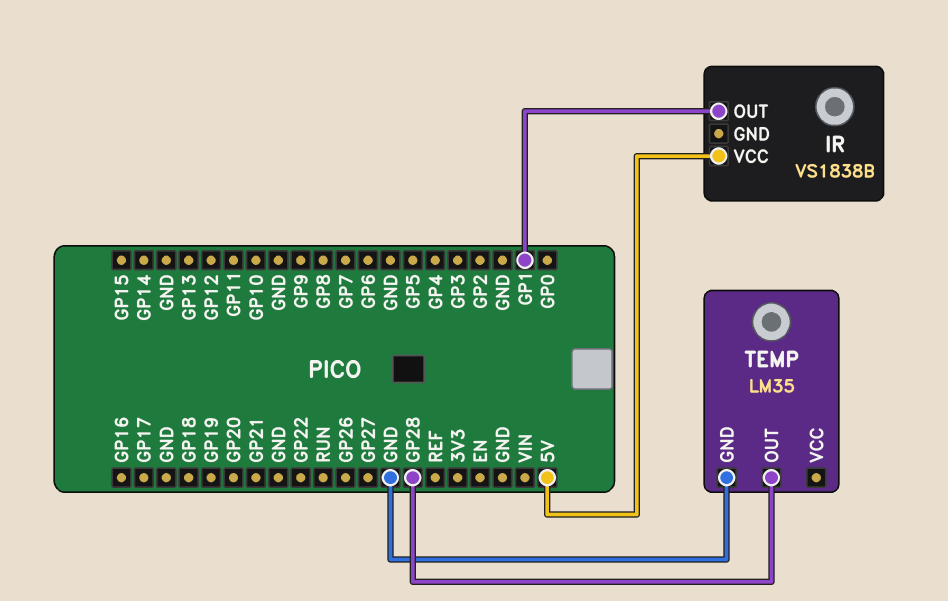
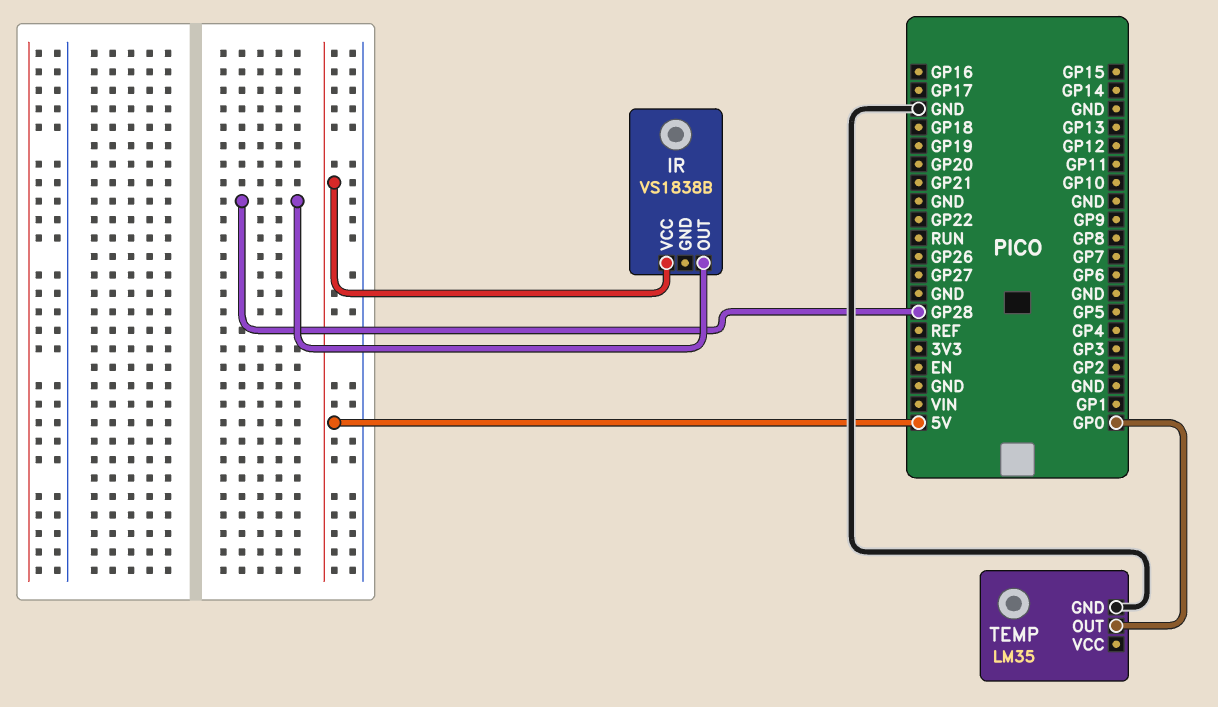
IR pin OUT: GP1 -> GP28
TEMP pin OUT: GP28 -> GP0

